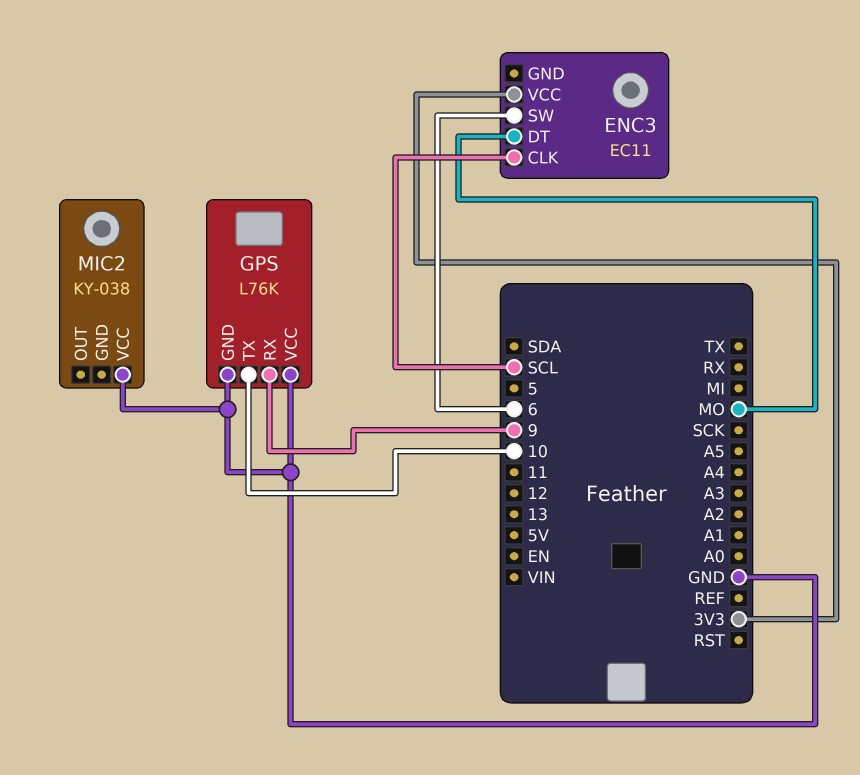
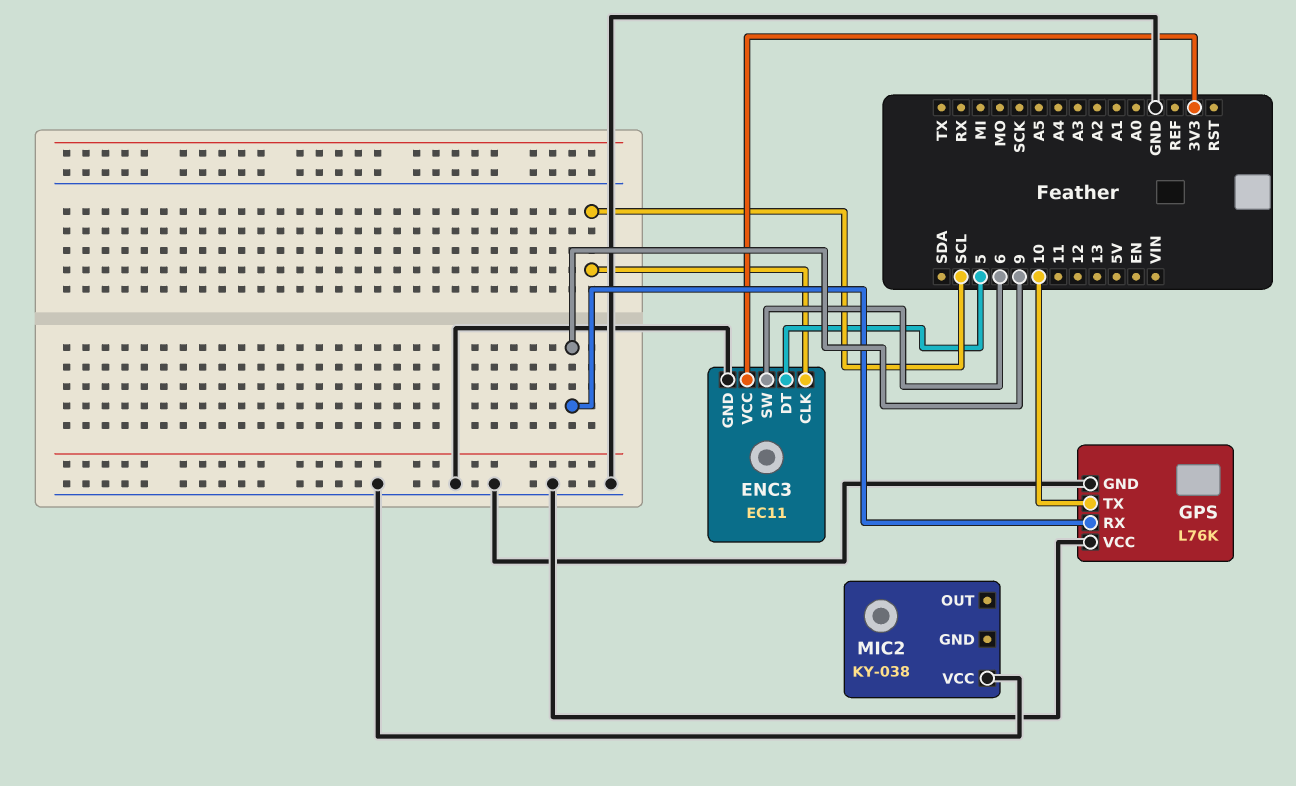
ENC3 pin DT: MO -> 5
ENC3 pin GND: none -> GND

